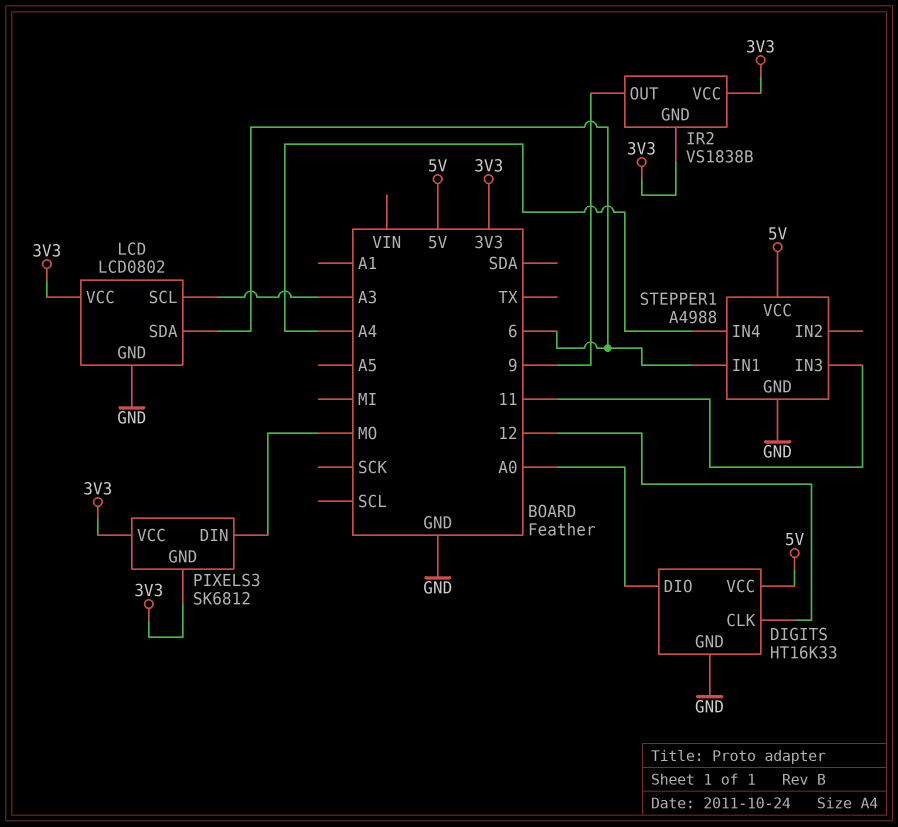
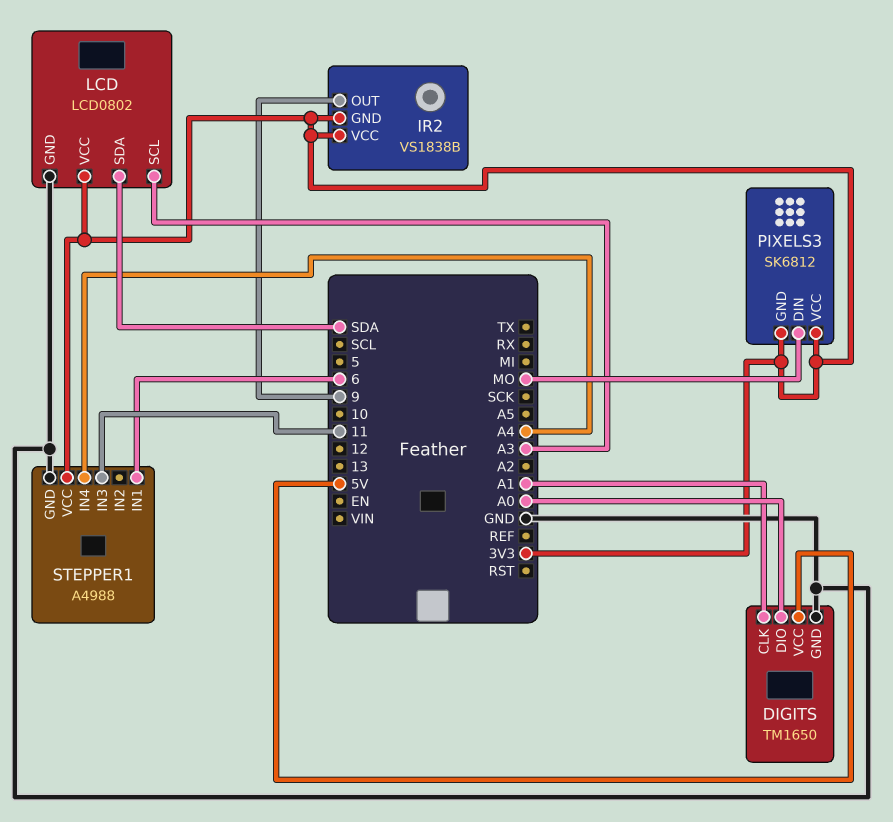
DIGITS: HT16K33 -> TM1650
DIGITS pin CLK: 12 -> A1
LCD pin SDA: 6 -> SDA
STEPPER1 pin VCC: 5V -> 3V3

